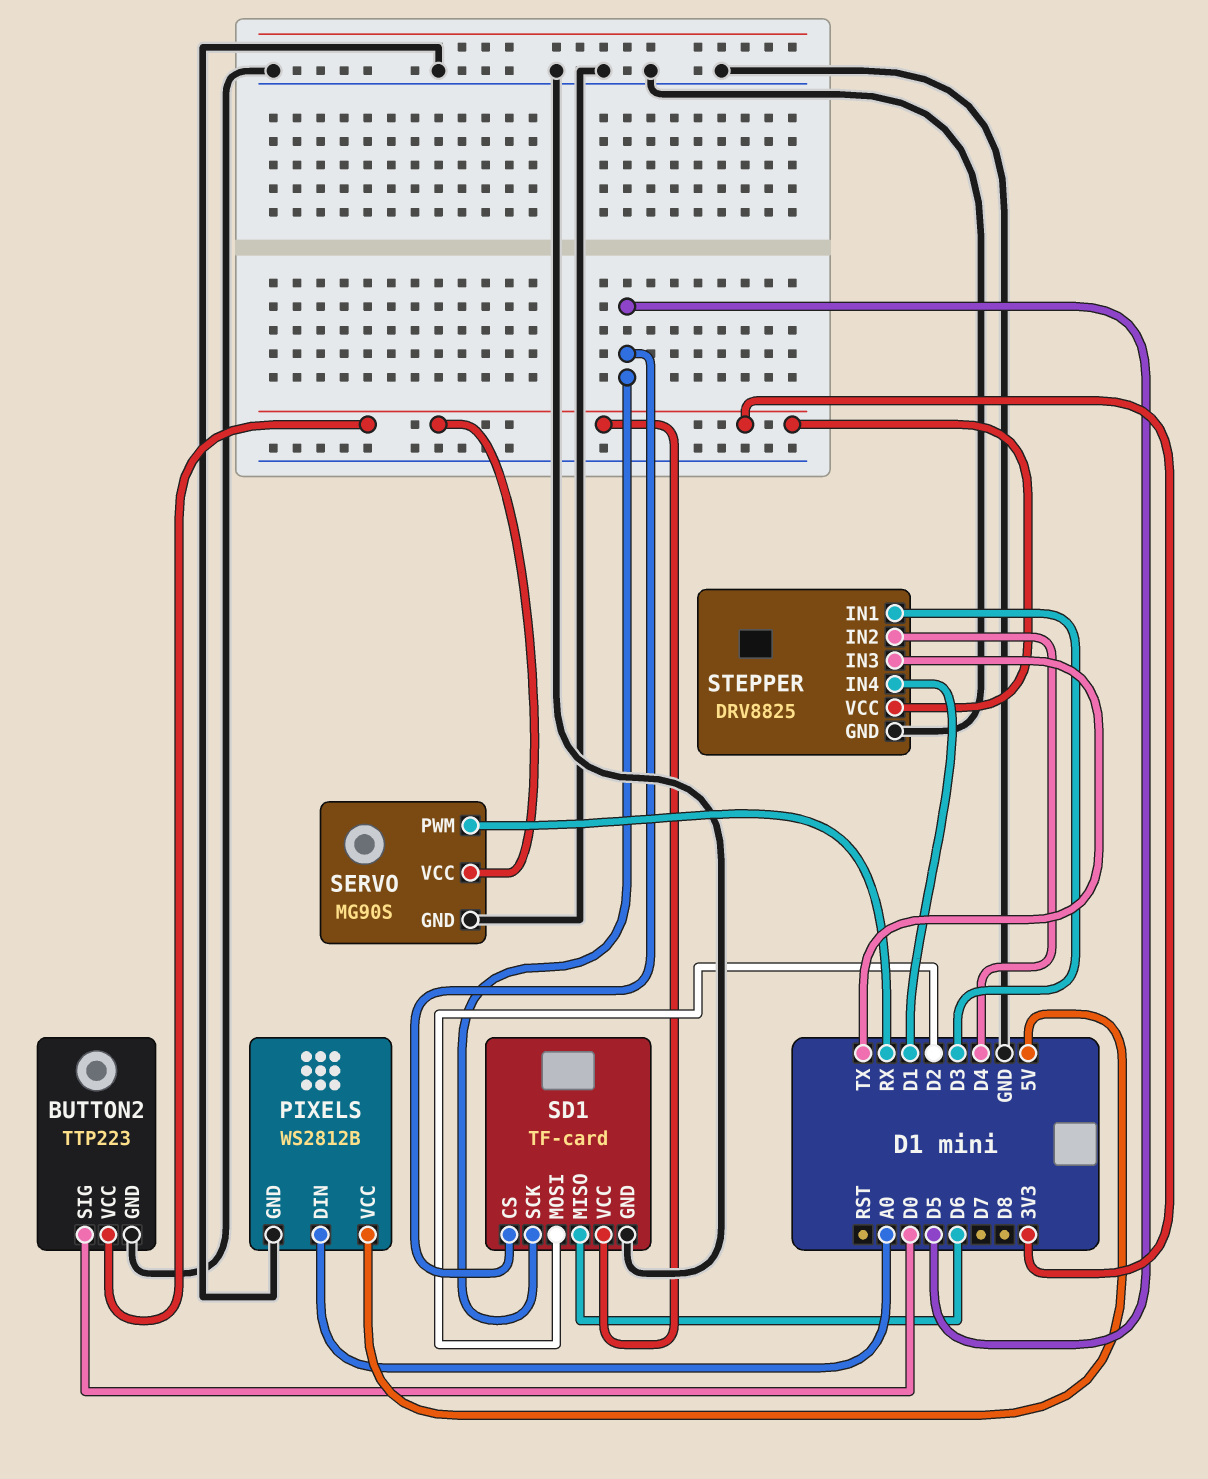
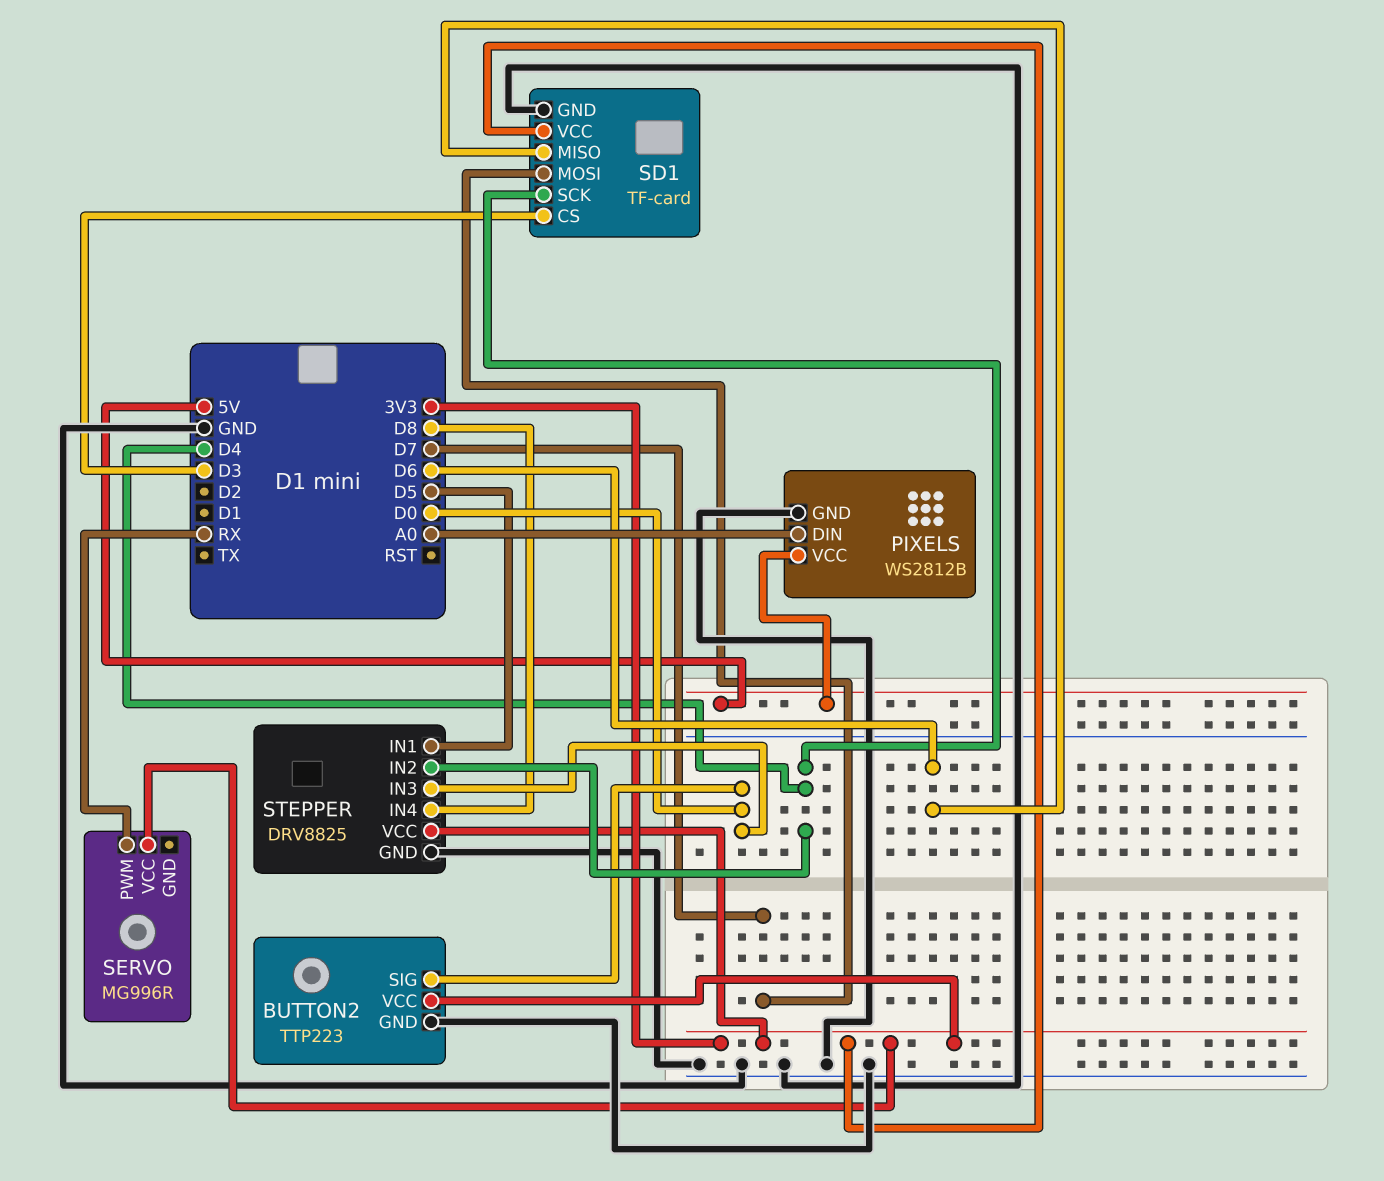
SD1 pin CS: D5 -> D3
SD1 pin MOSI: D2 -> D7
SD1 pin SCK: D5 -> D4
SERVO: MG90S -> MG996R
SERVO pin GND: GND -> none
STEPPER pin IN1: D3 -> D5
STEPPER pin IN3: TX -> D0
STEPPER pin IN4: D1 -> D8

